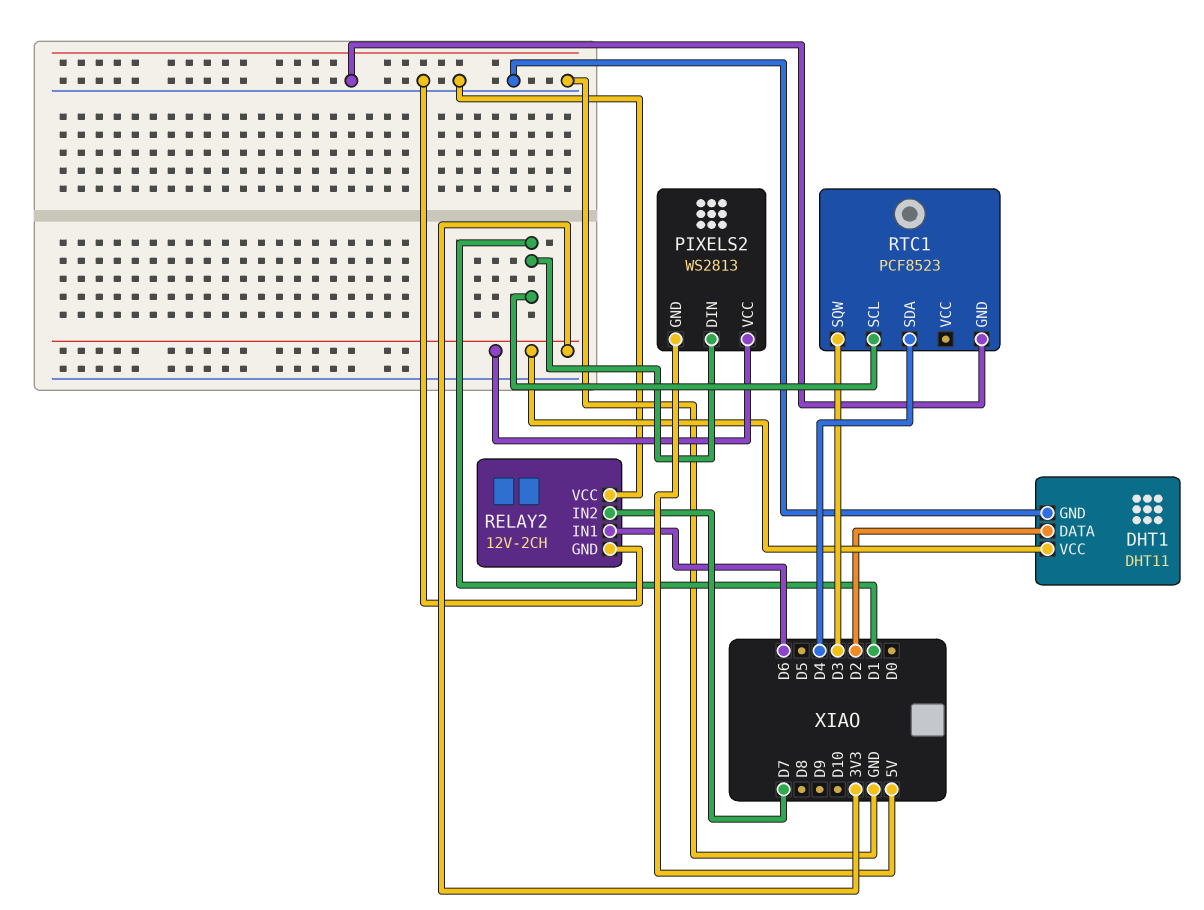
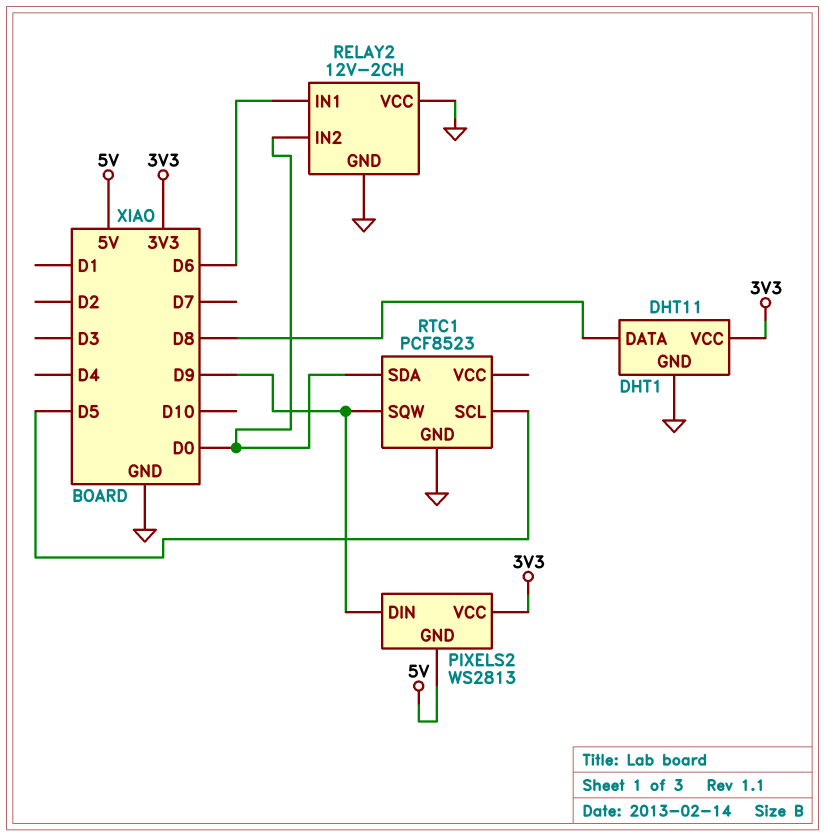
DHT1 pin DATA: D2 -> D8
PIXELS2 pin DIN: D1 -> D9
RELAY2 pin IN2: D7 -> D0
RTC1 pin SCL: D1 -> D5
RTC1 pin SDA: D4 -> D0
RTC1 pin SQW: D3 -> D9

